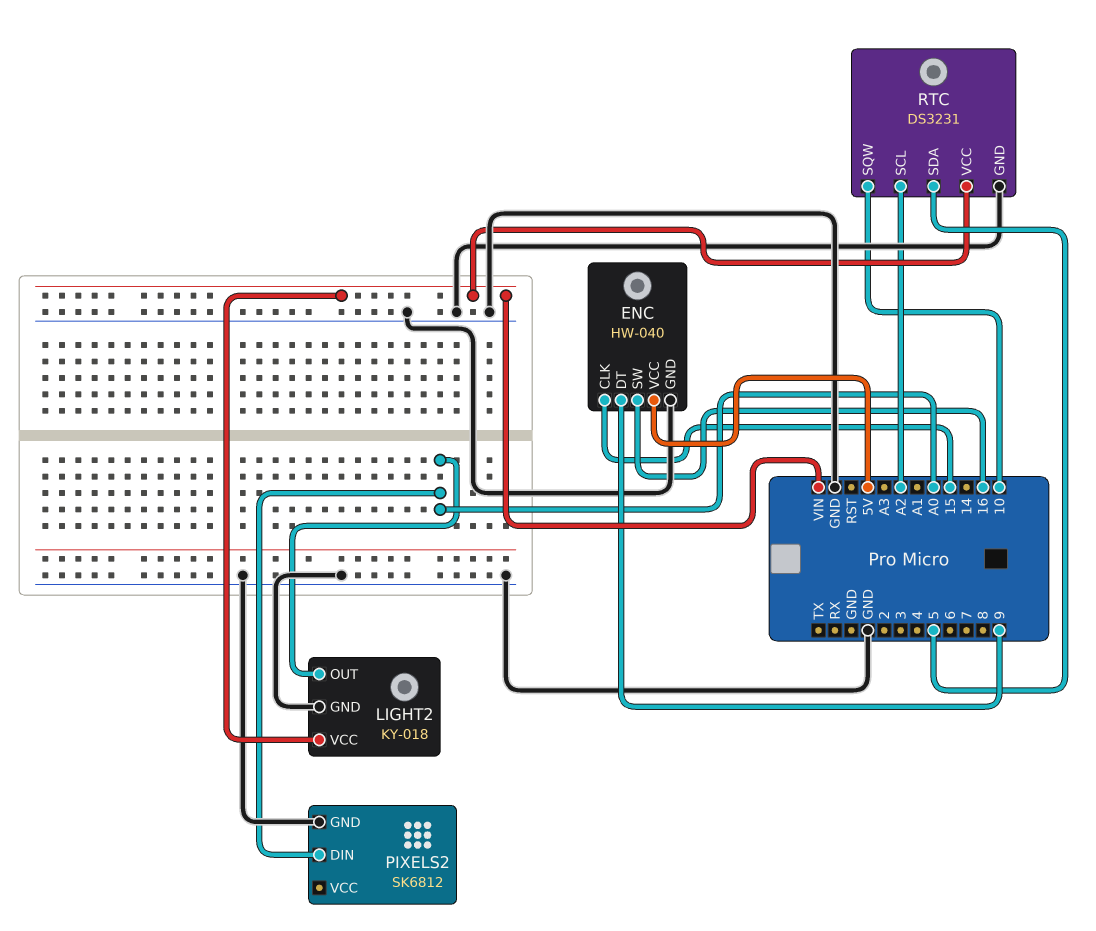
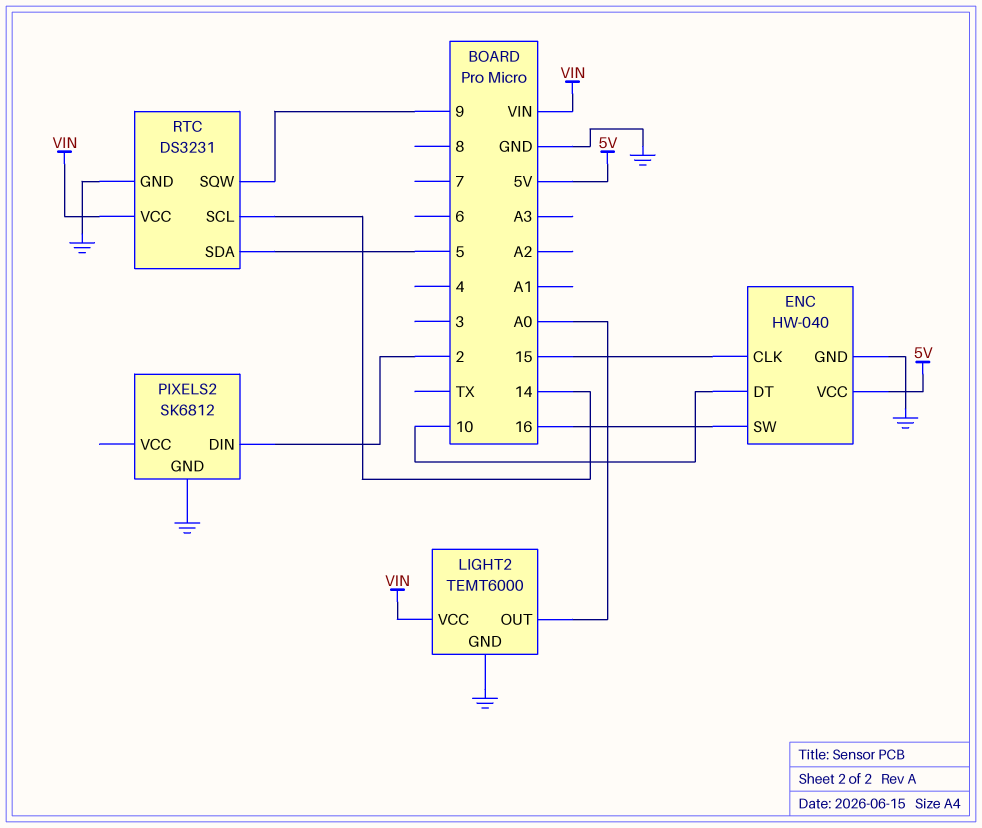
ENC pin DT: 9 -> 10
LIGHT2: KY-018 -> TEMT6000
PIXELS2 pin DIN: A0 -> 2
RTC pin SCL: A2 -> 14
RTC pin SQW: 10 -> 9

